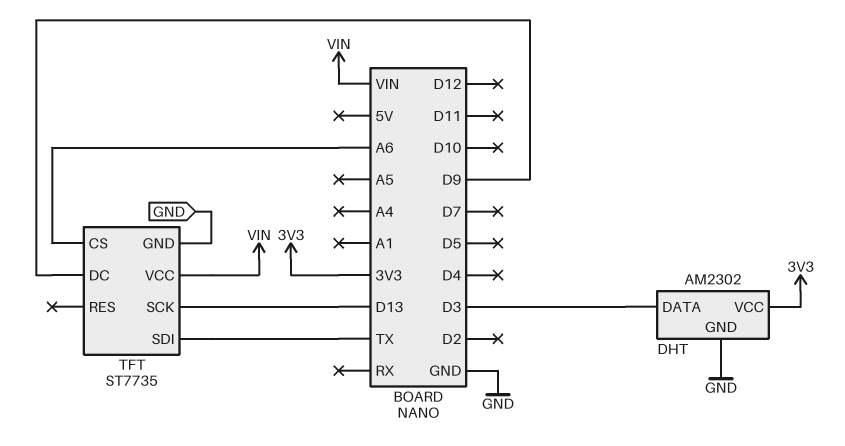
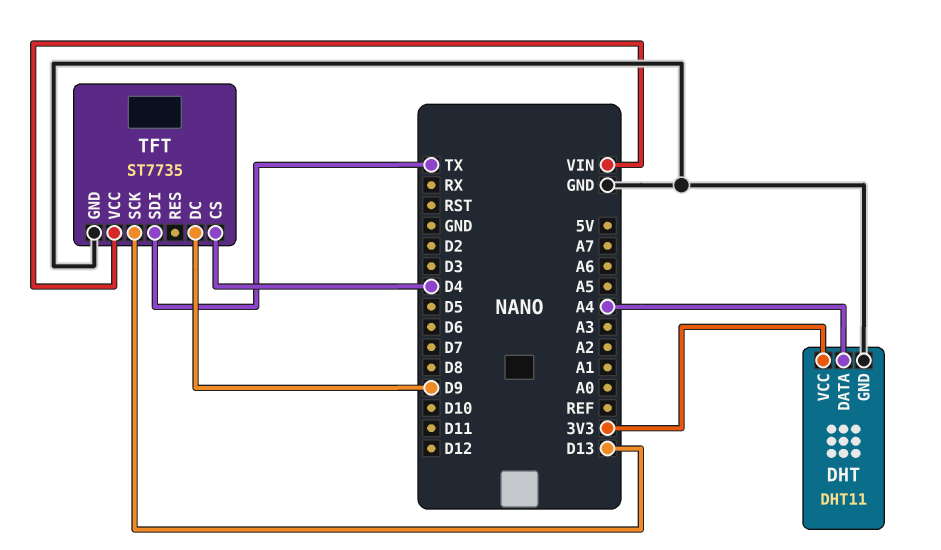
DHT: AM2302 -> DHT11
DHT pin DATA: D3 -> A4
TFT pin CS: A6 -> D4

